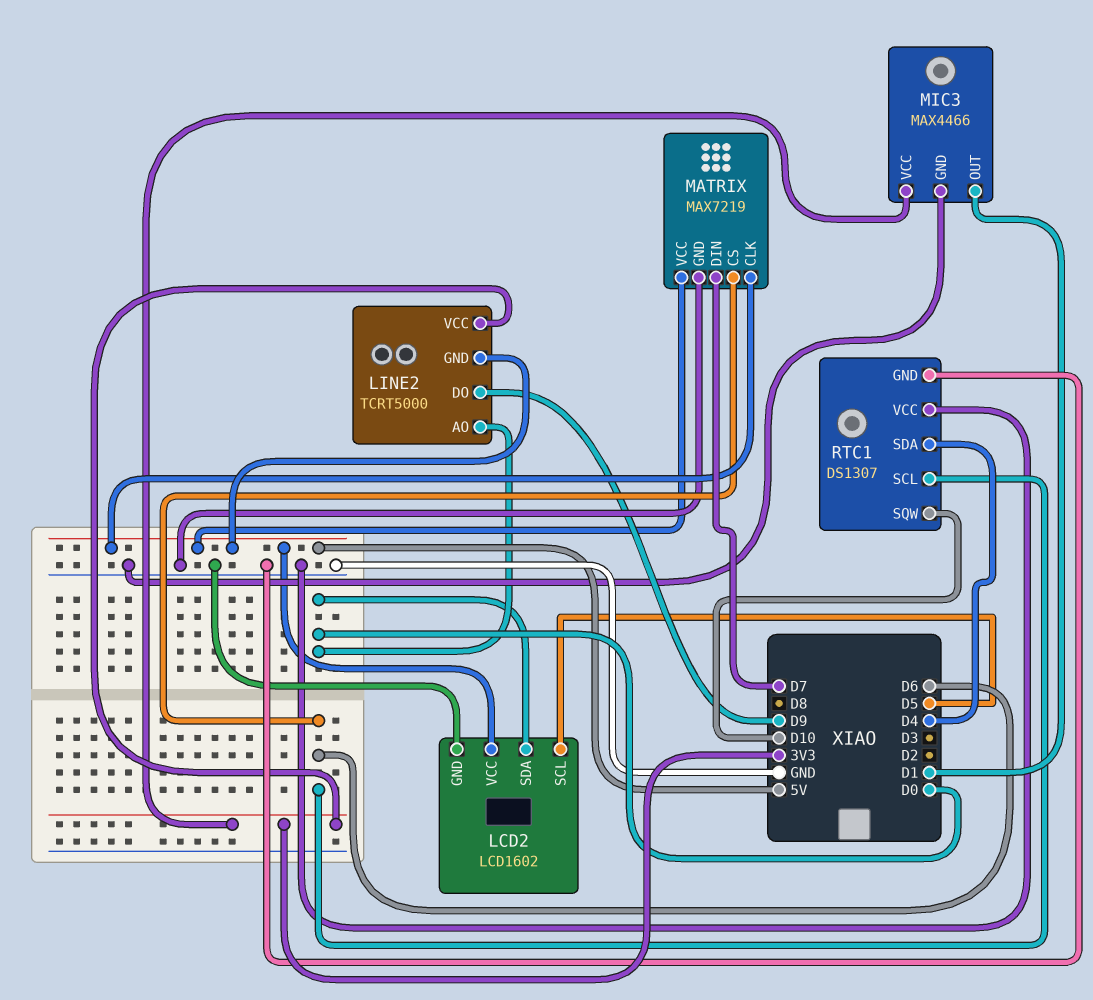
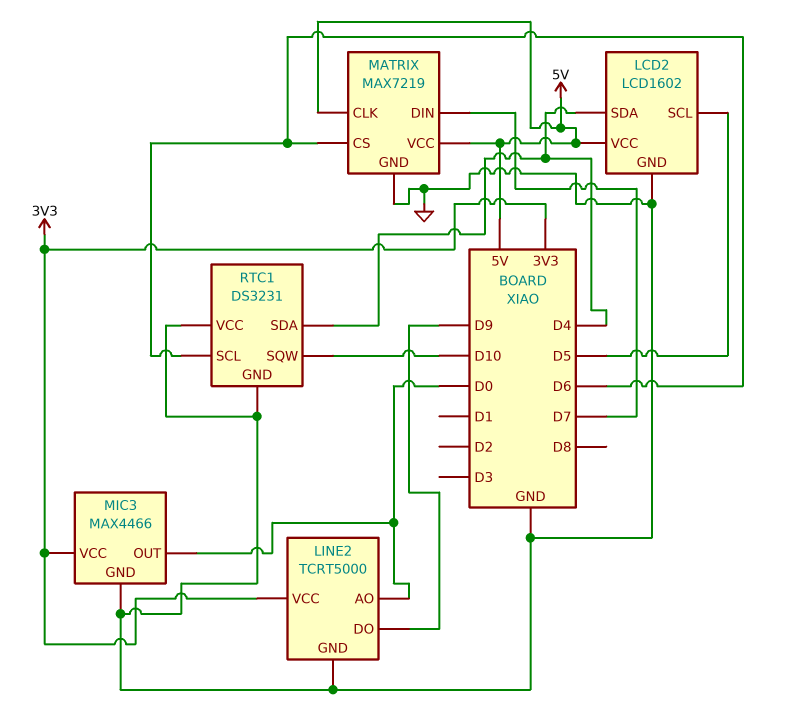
LCD2 pin SDA: D0 -> D4
LINE2 pin GND: 5V -> GND
MIC3 pin OUT: D1 -> D0
RTC1: DS1307 -> DS3231

